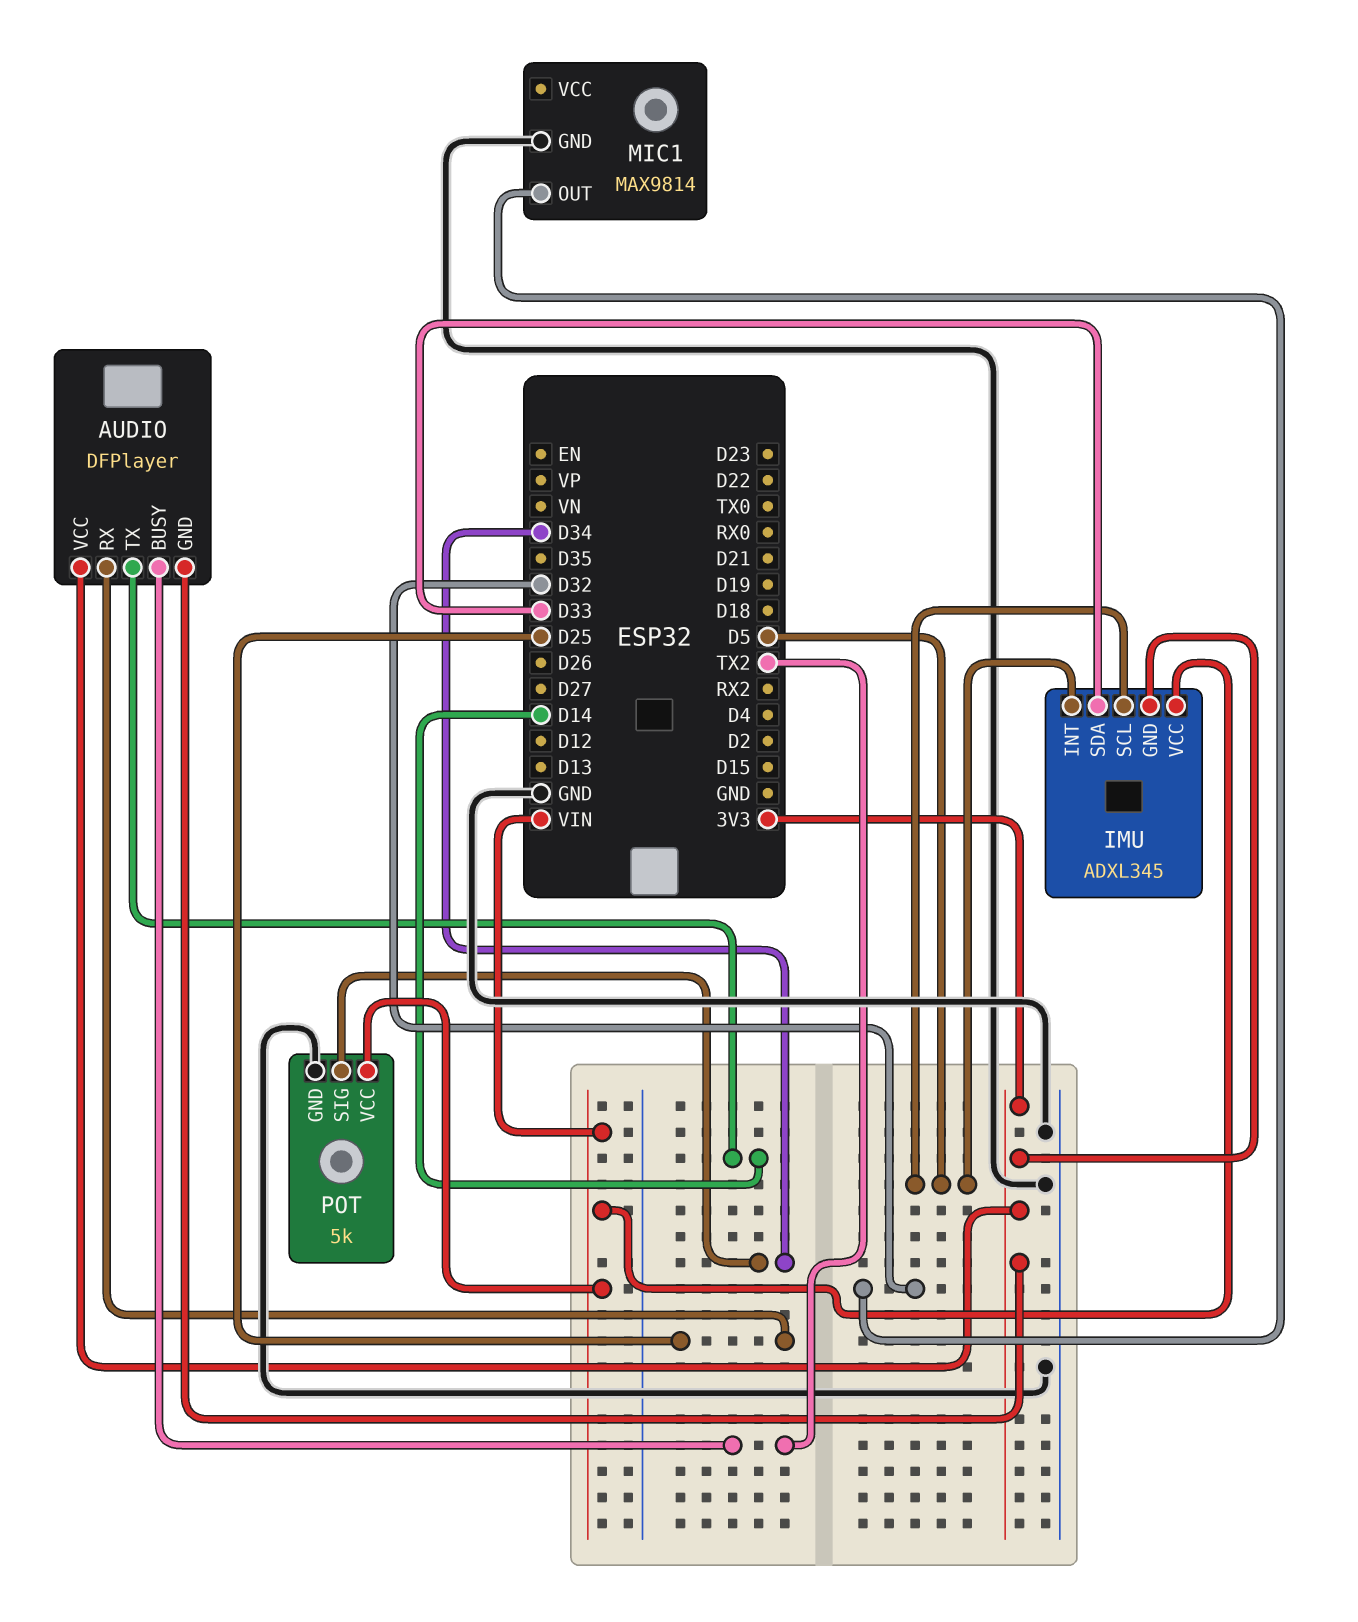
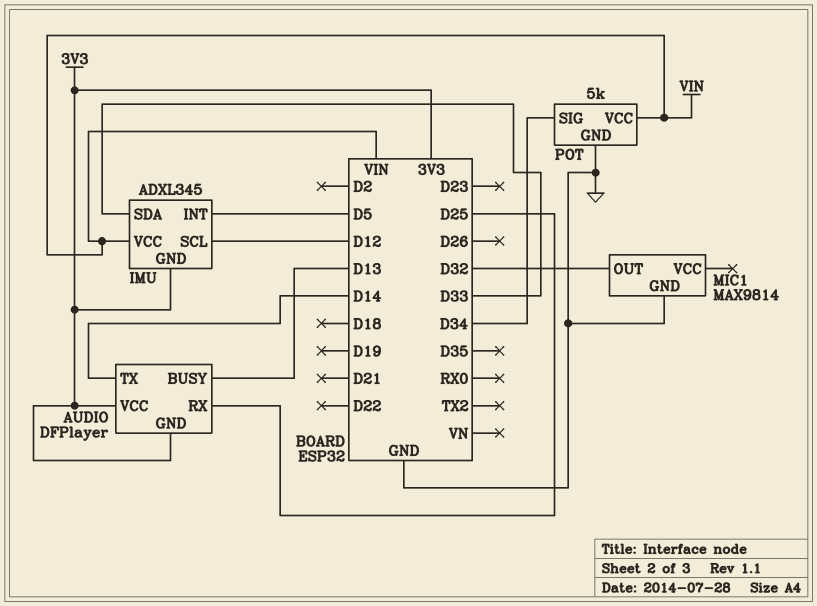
AUDIO pin BUSY: TX2 -> D13
IMU pin SCL: D5 -> D12

